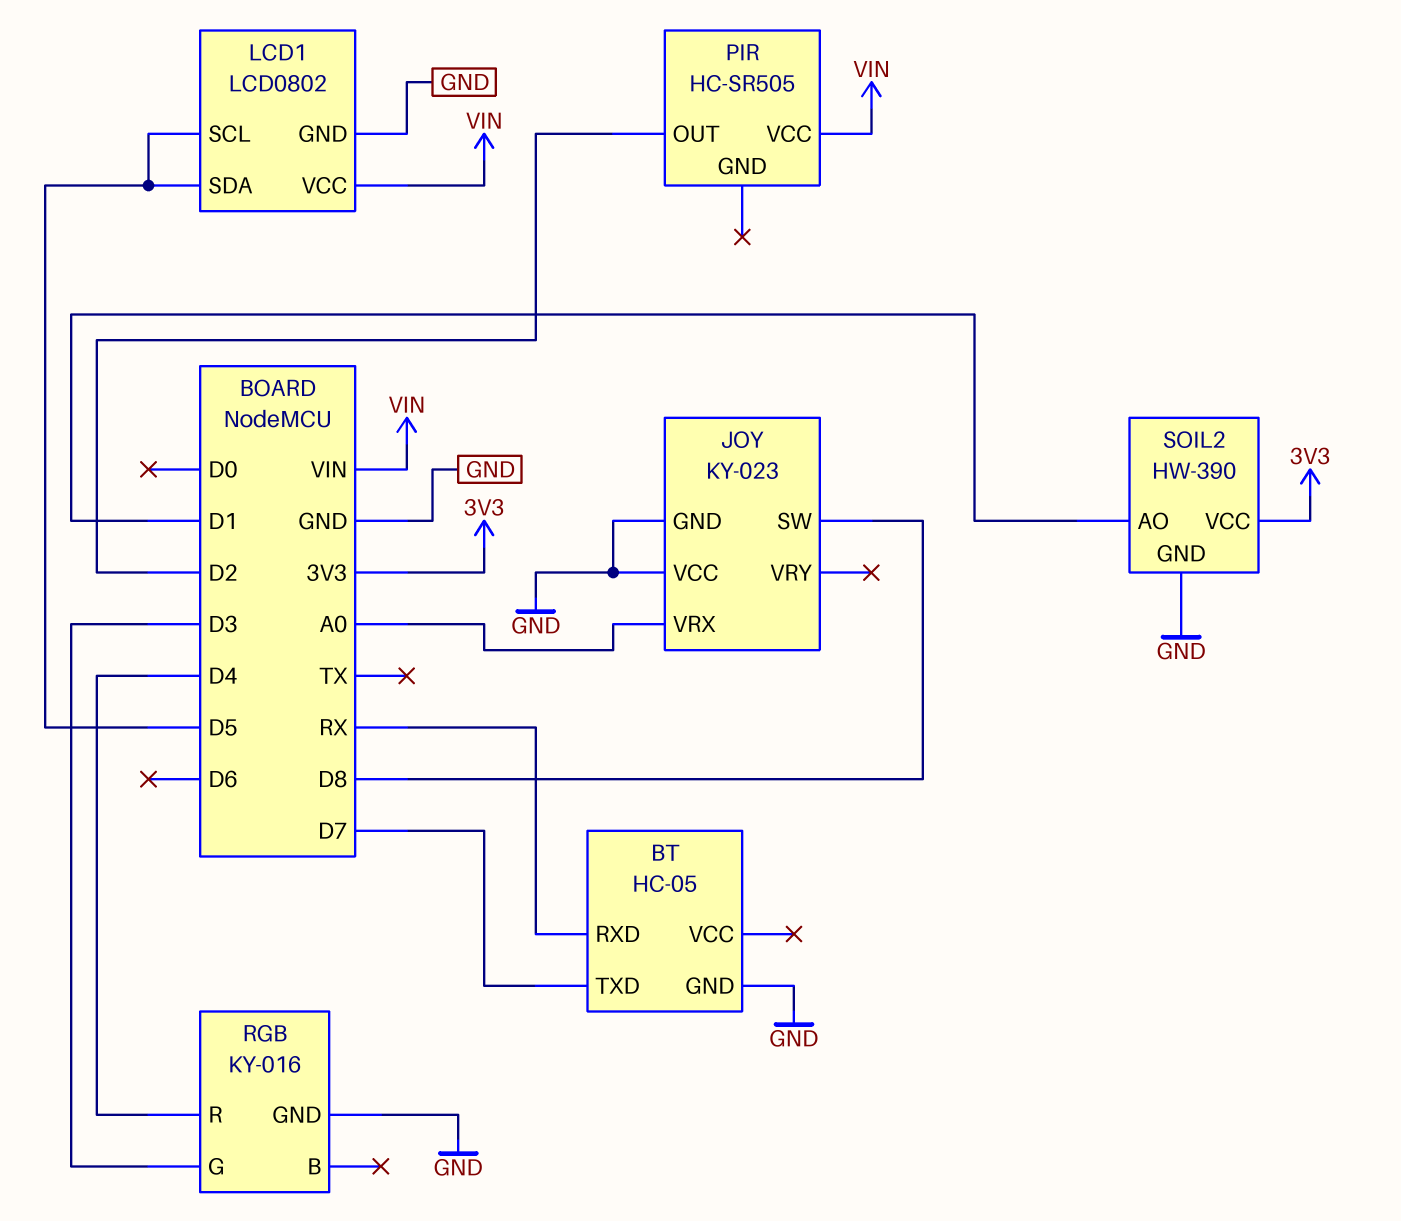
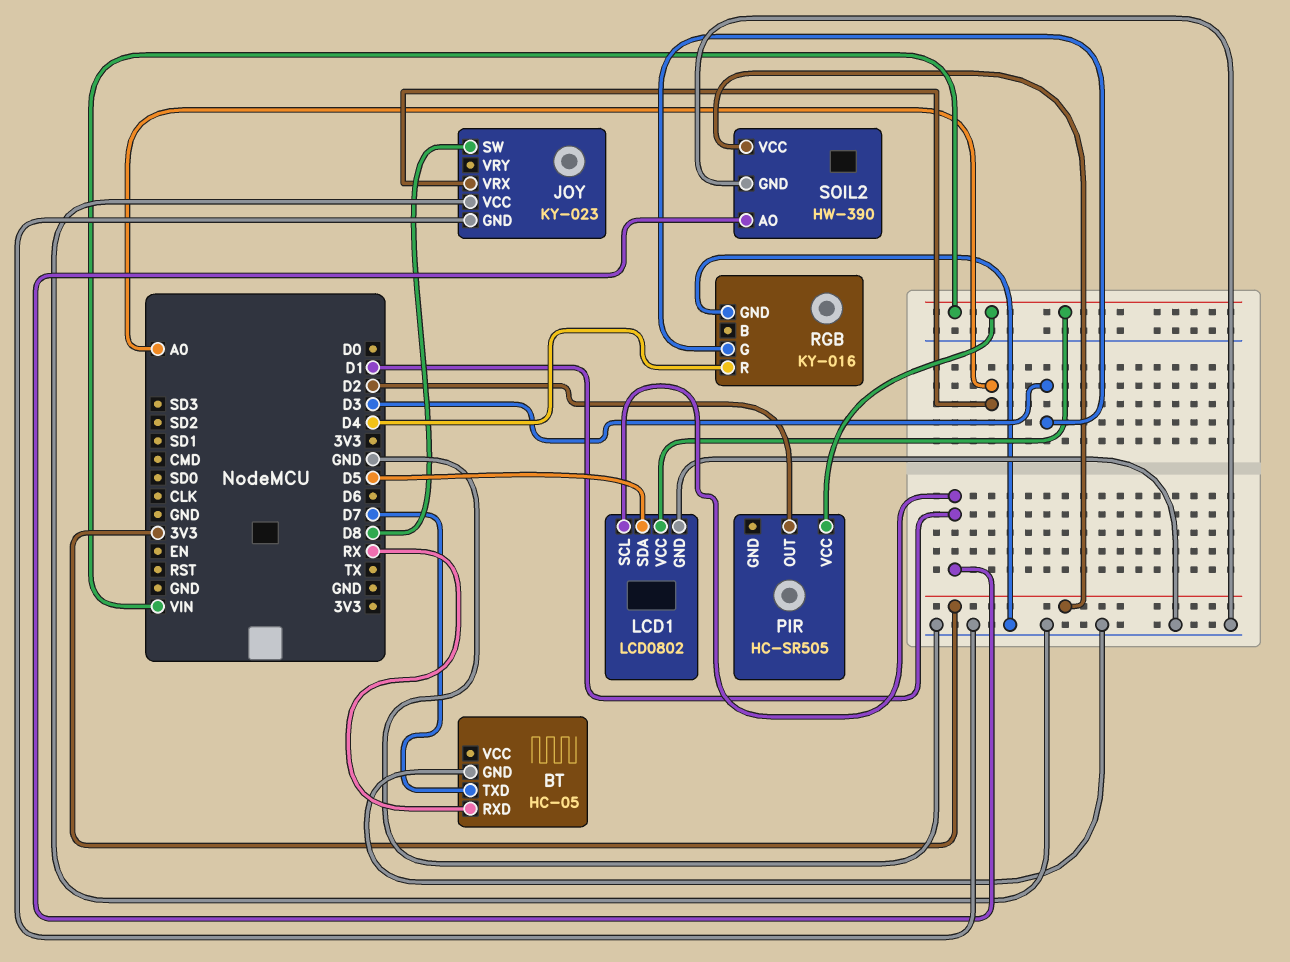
LCD1 pin SCL: D5 -> D1

